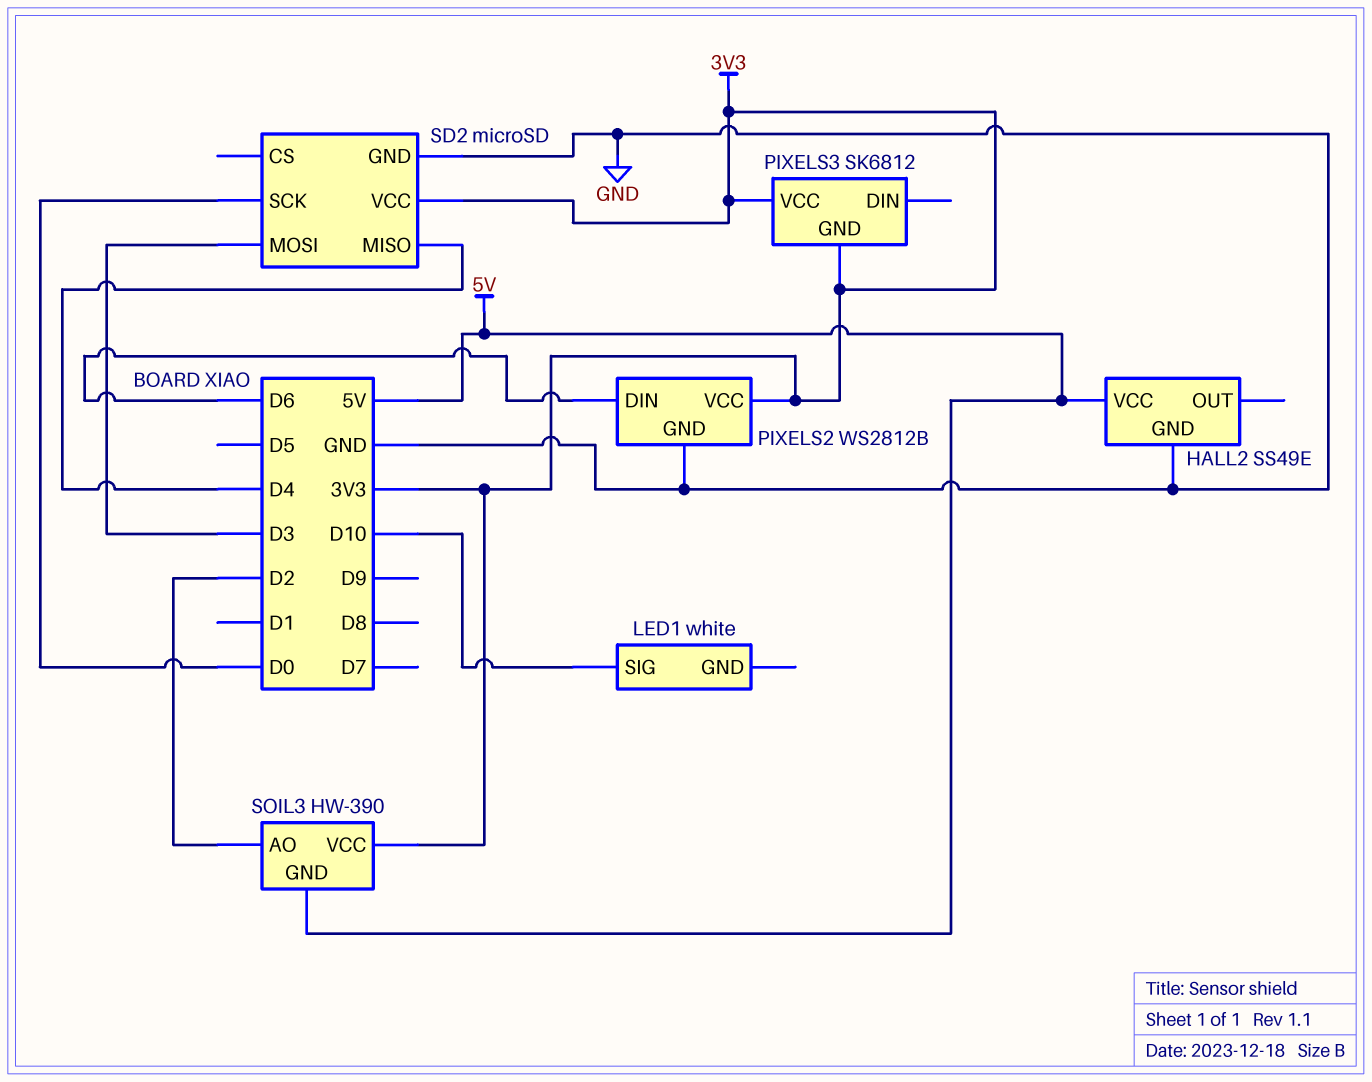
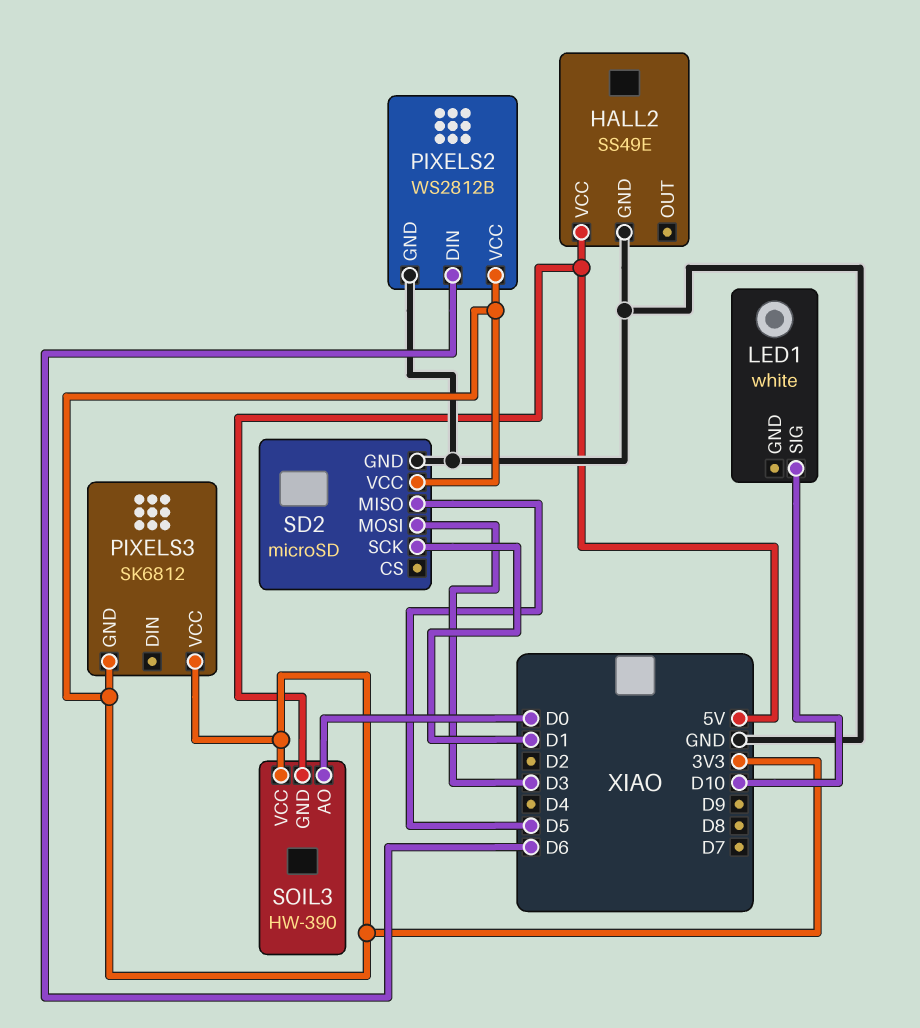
SD2 pin MISO: D4 -> D5
SD2 pin SCK: D0 -> D1
SOIL3 pin AO: D2 -> D0

